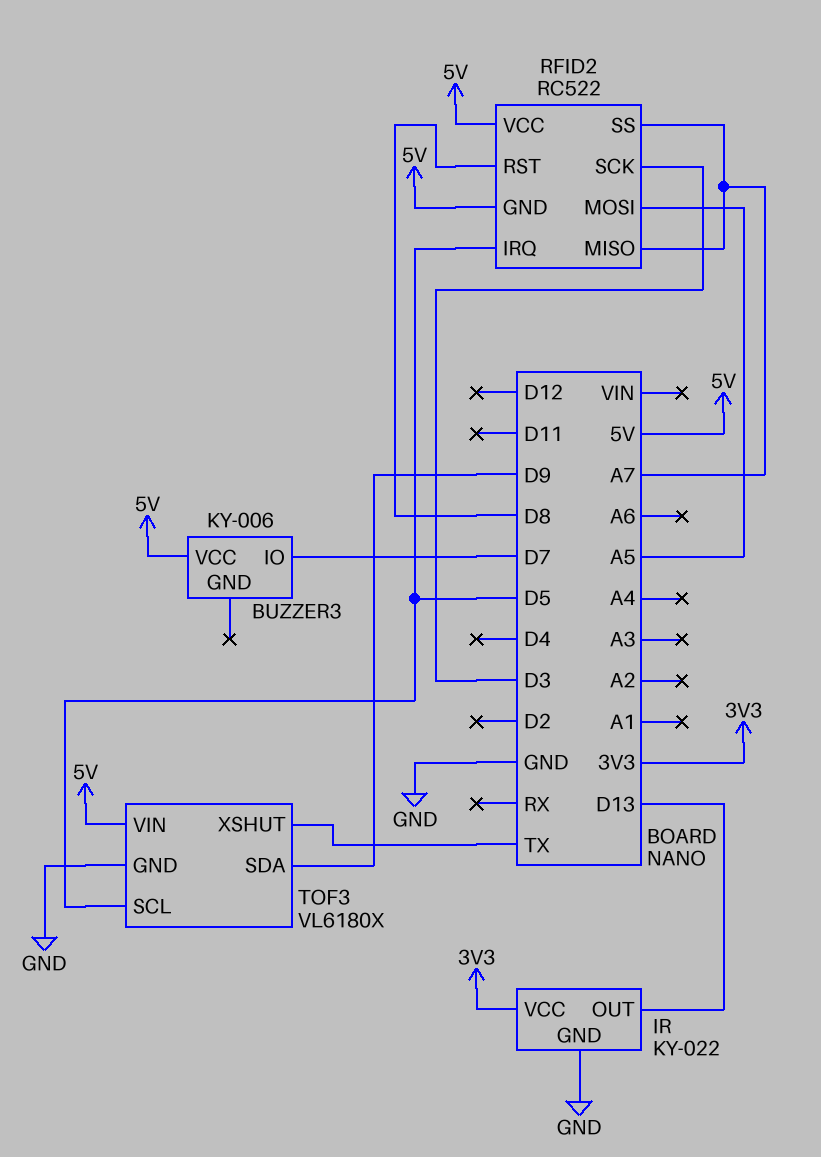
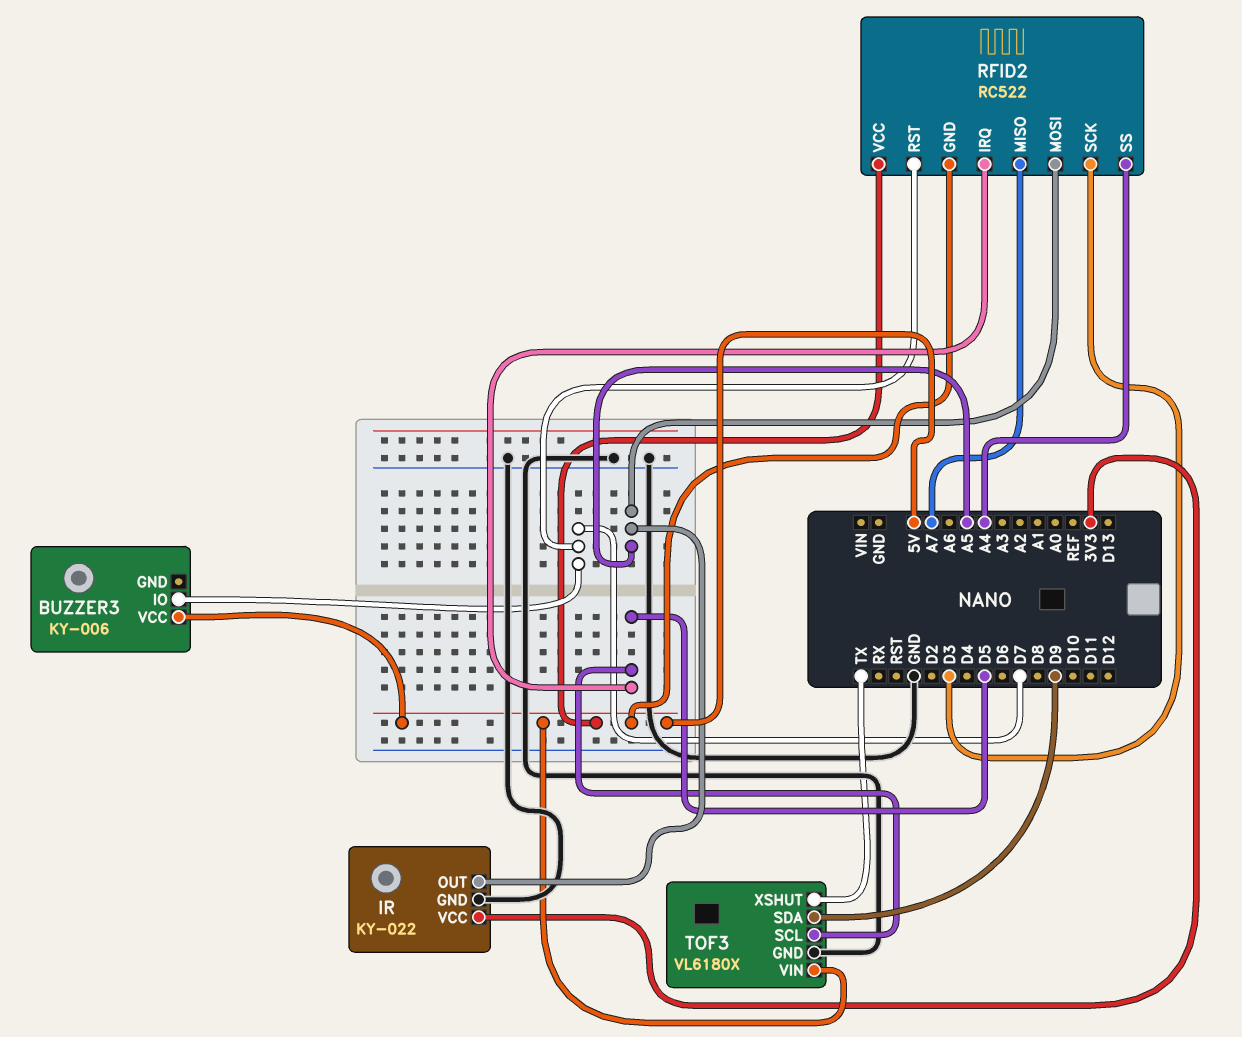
IR pin OUT: D13 -> A5
RFID2 pin RST: D8 -> D7
RFID2 pin SS: A7 -> A4

